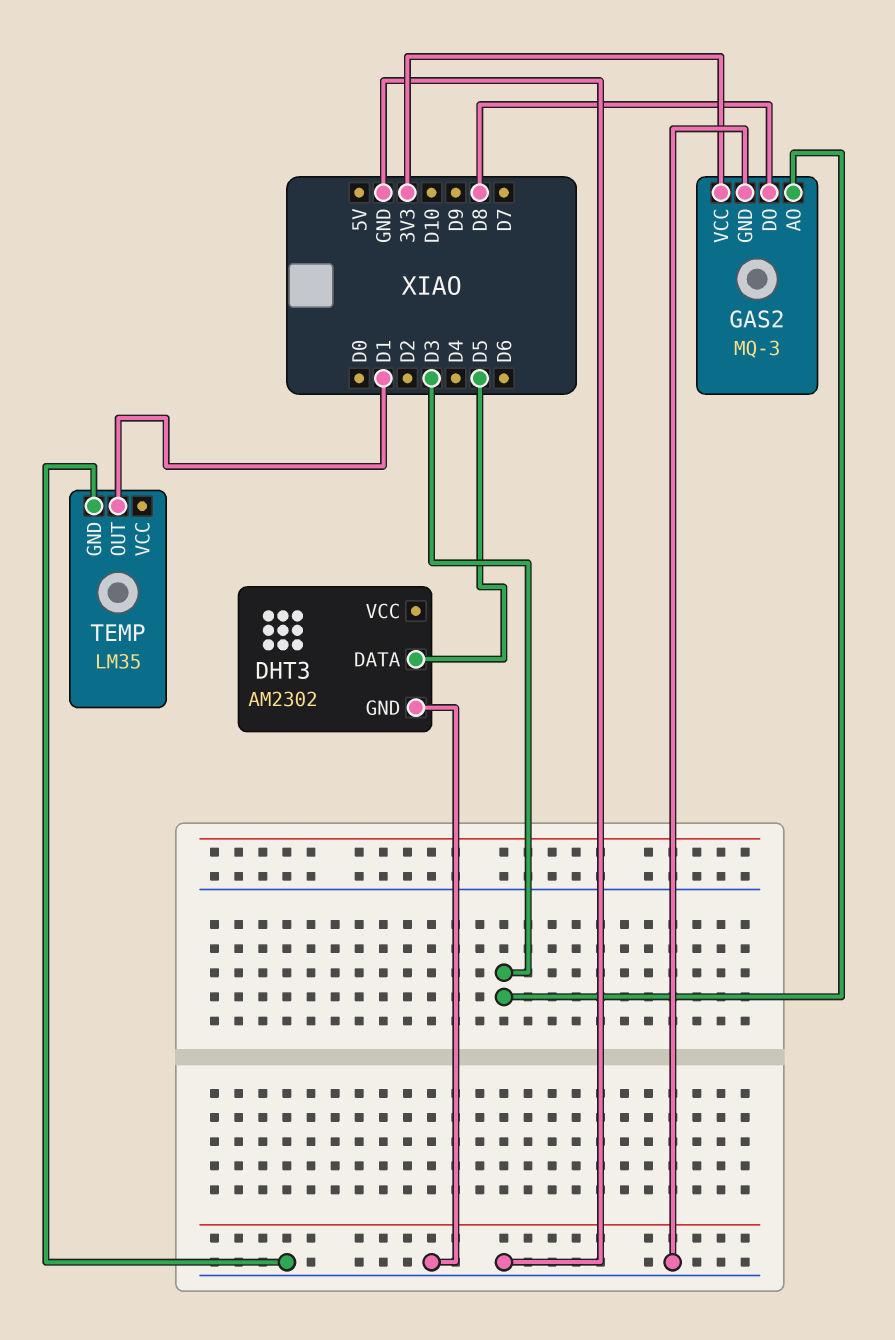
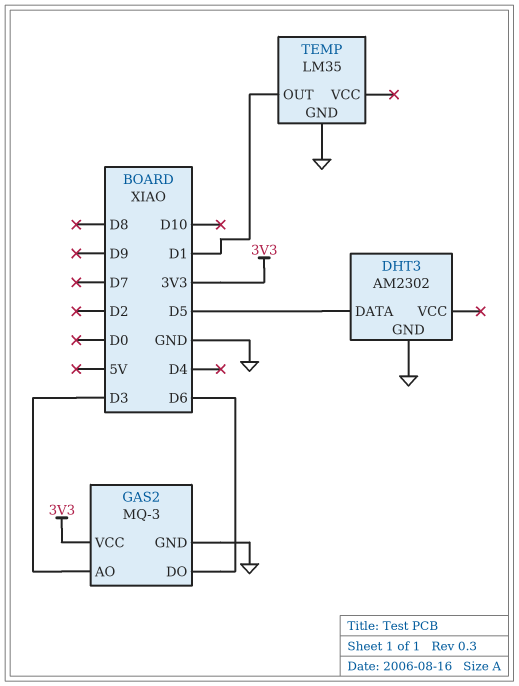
GAS2 pin DO: D8 -> D6

